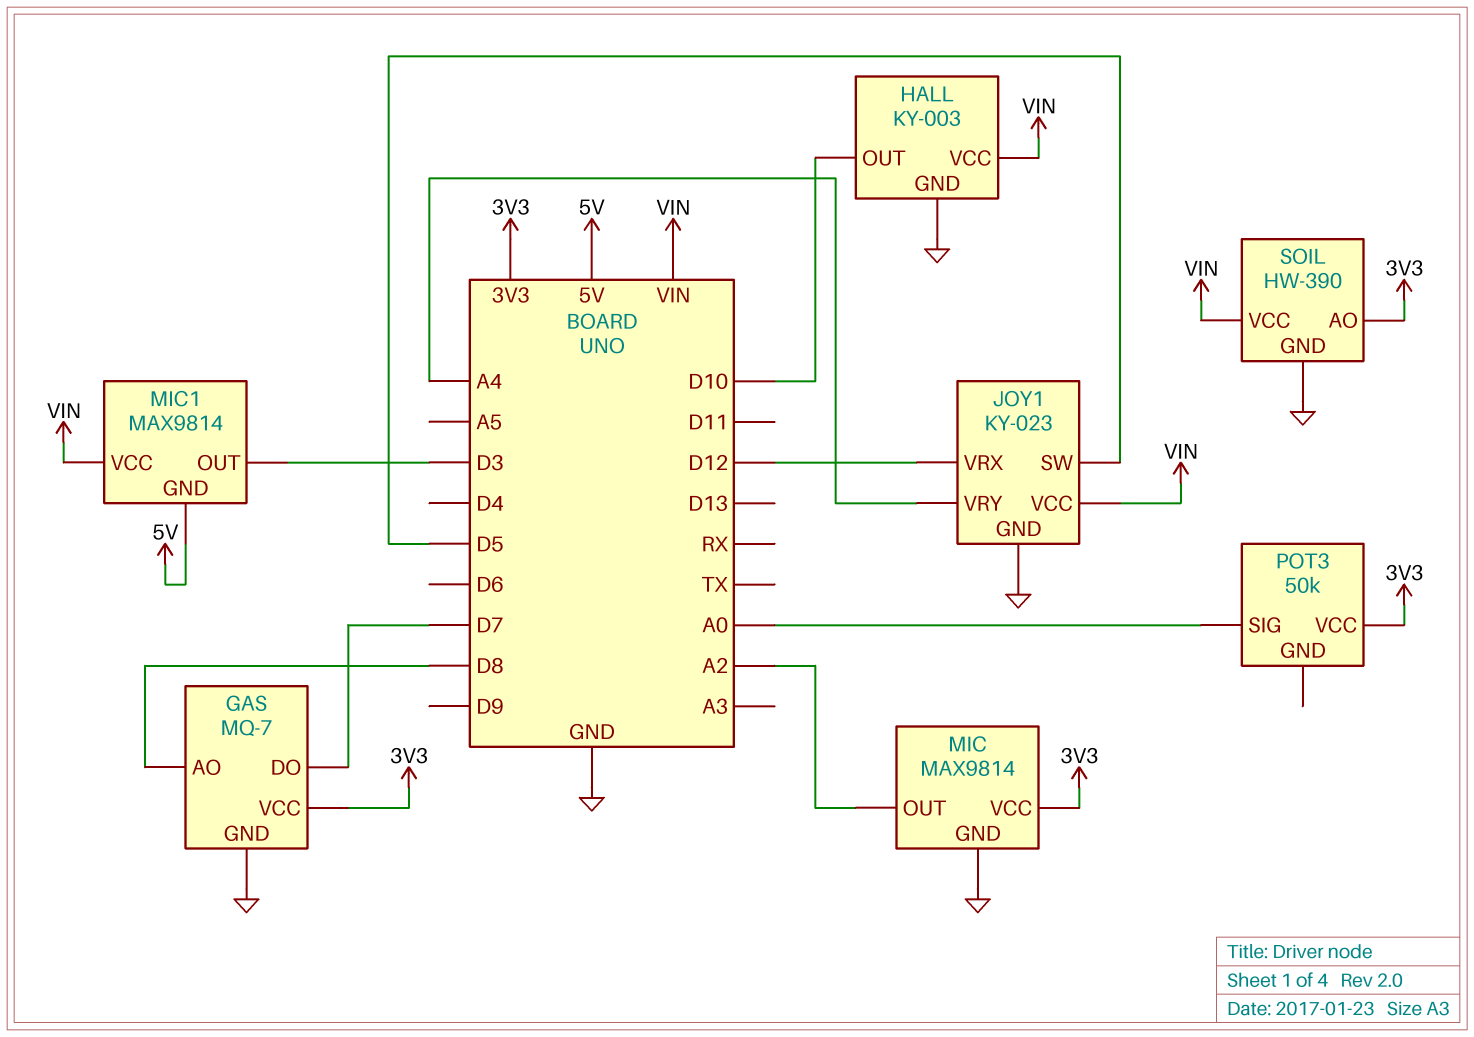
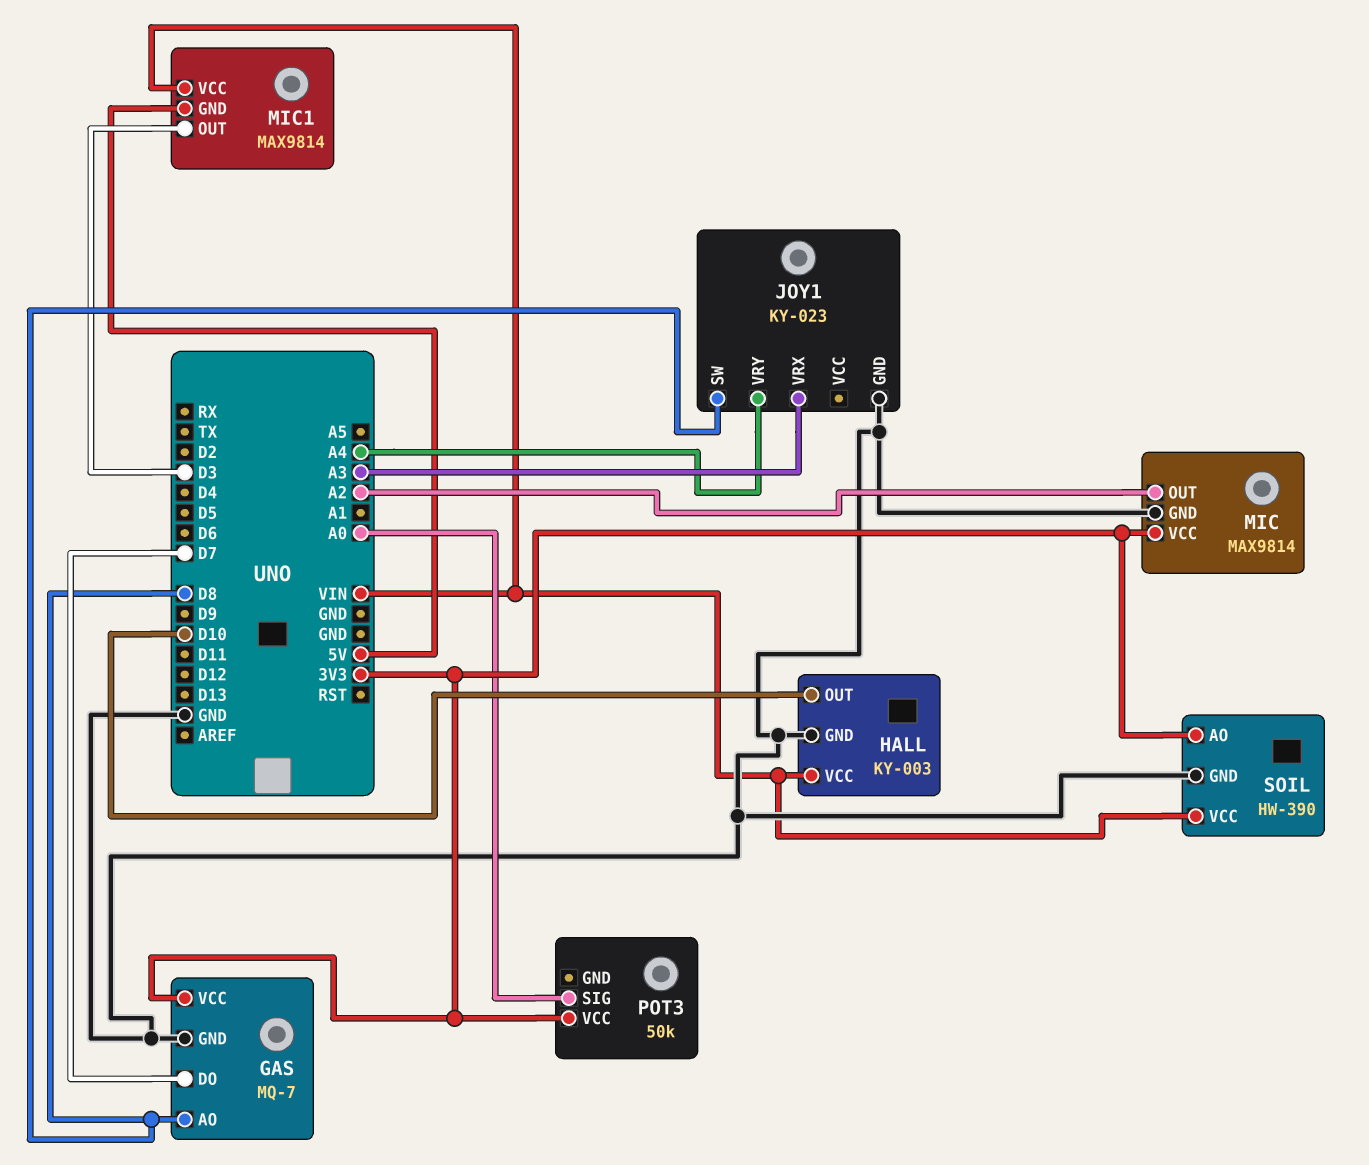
JOY1 pin SW: D5 -> D8
JOY1 pin VCC: VIN -> none
JOY1 pin VRX: D12 -> A3

